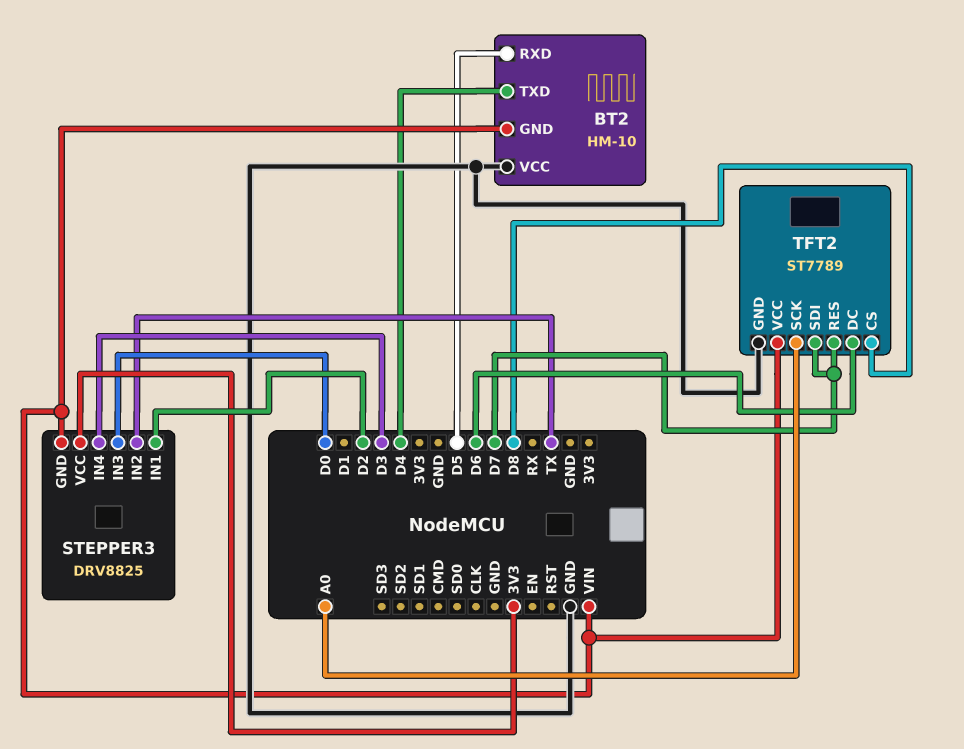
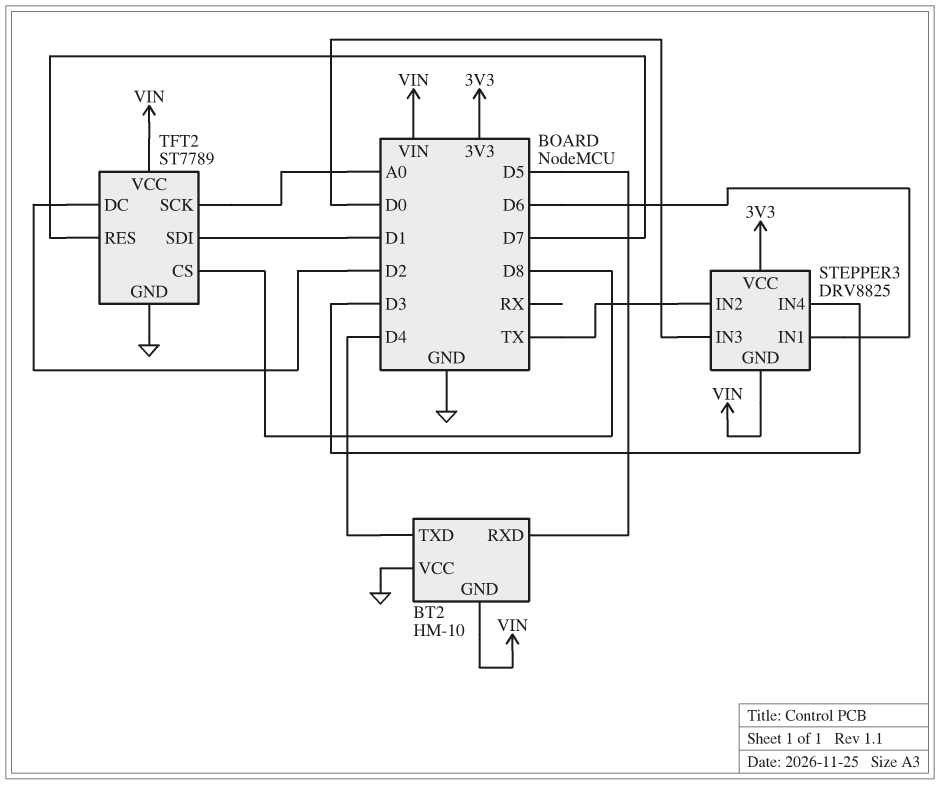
STEPPER3 pin IN1: D2 -> D6
TFT2 pin DC: D6 -> D2
TFT2 pin SDI: D7 -> D1

